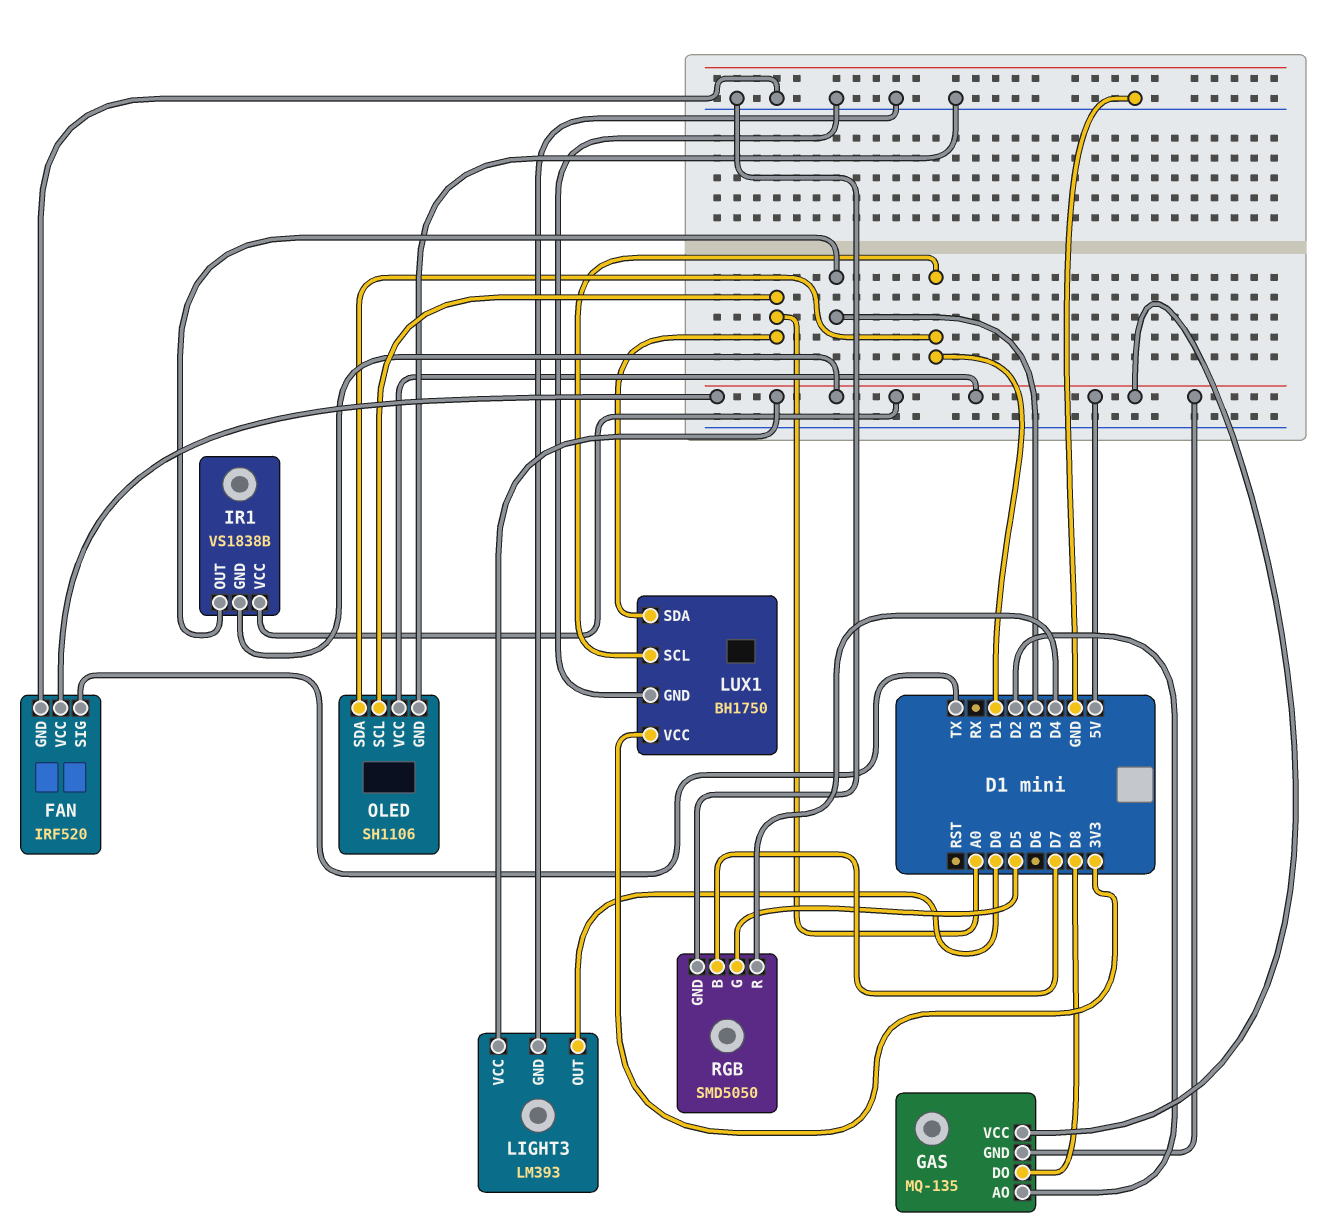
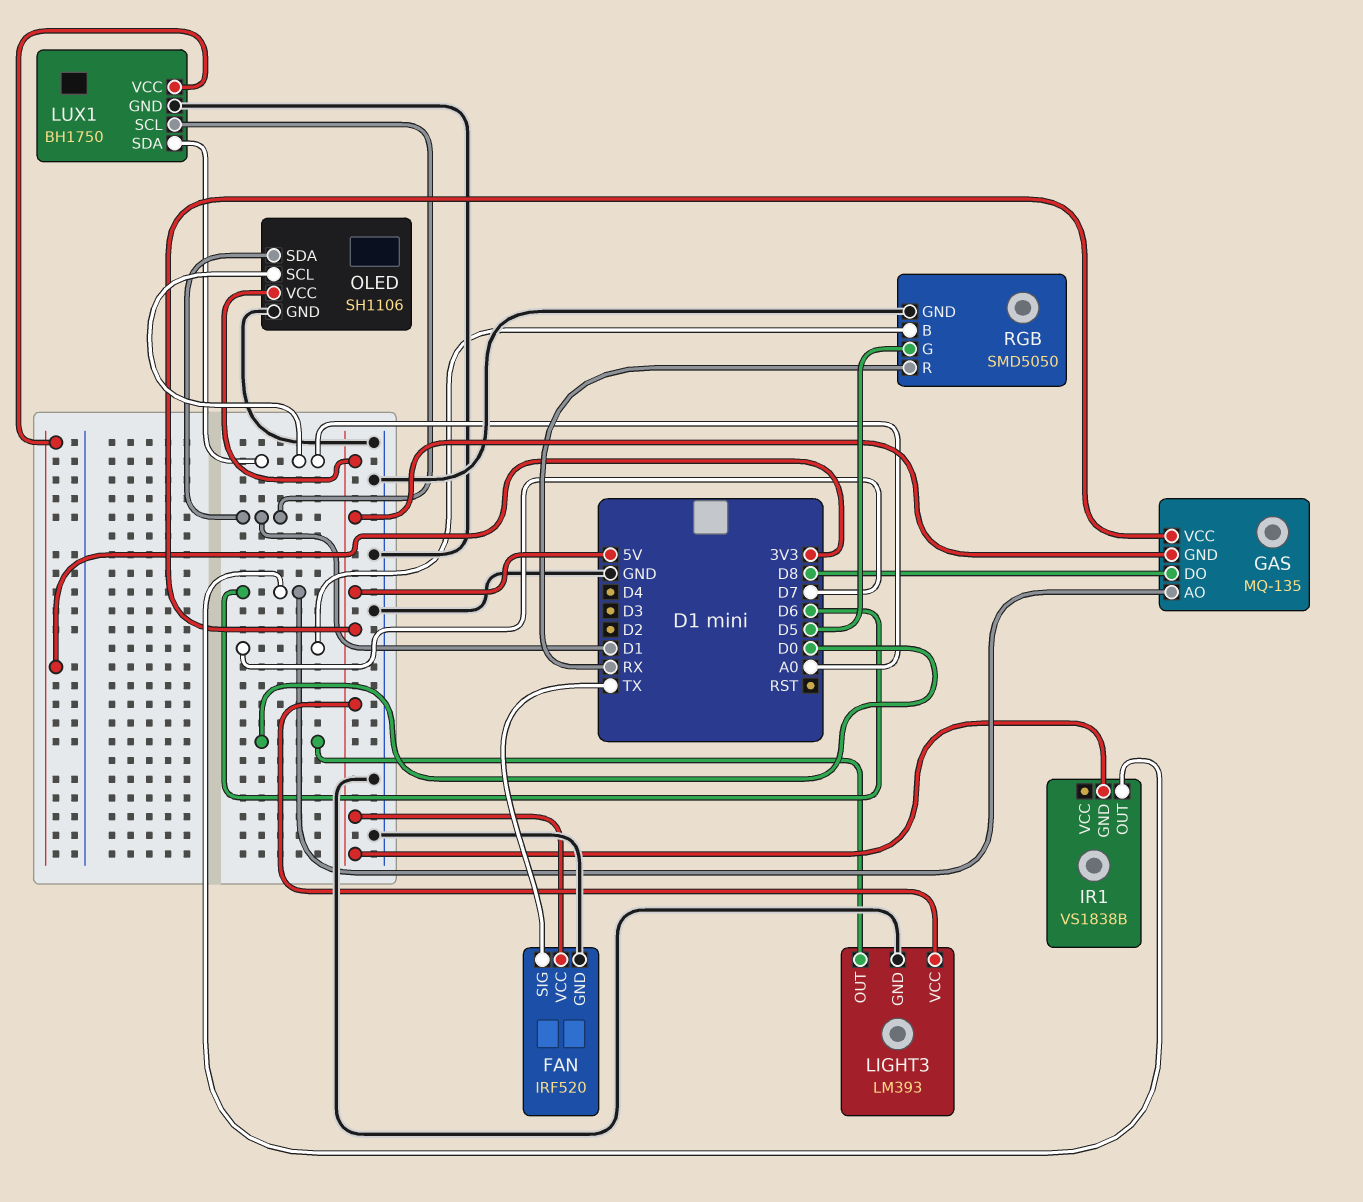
GAS pin AO: D2 -> D6
IR1 pin OUT: D3 -> D6
IR1 pin VCC: 5V -> none
RGB pin R: D4 -> RX

